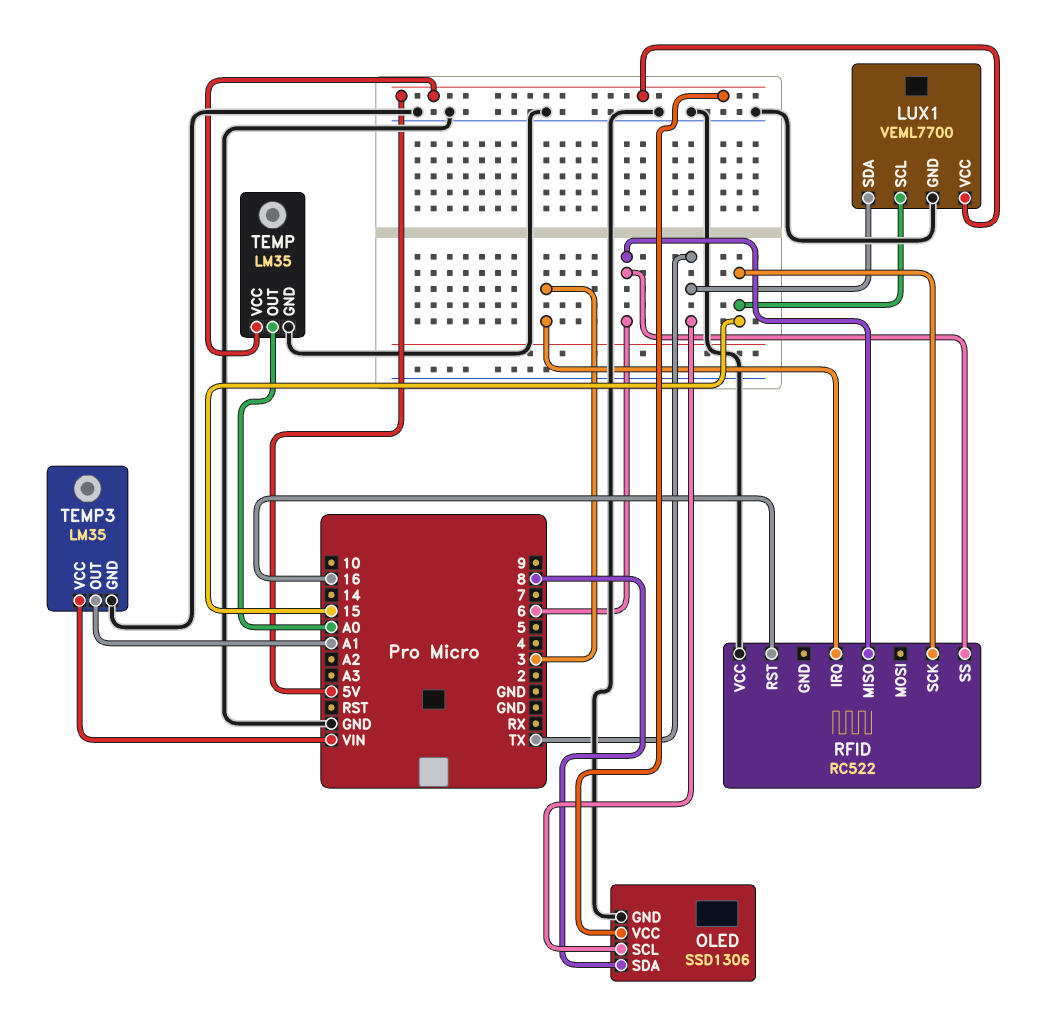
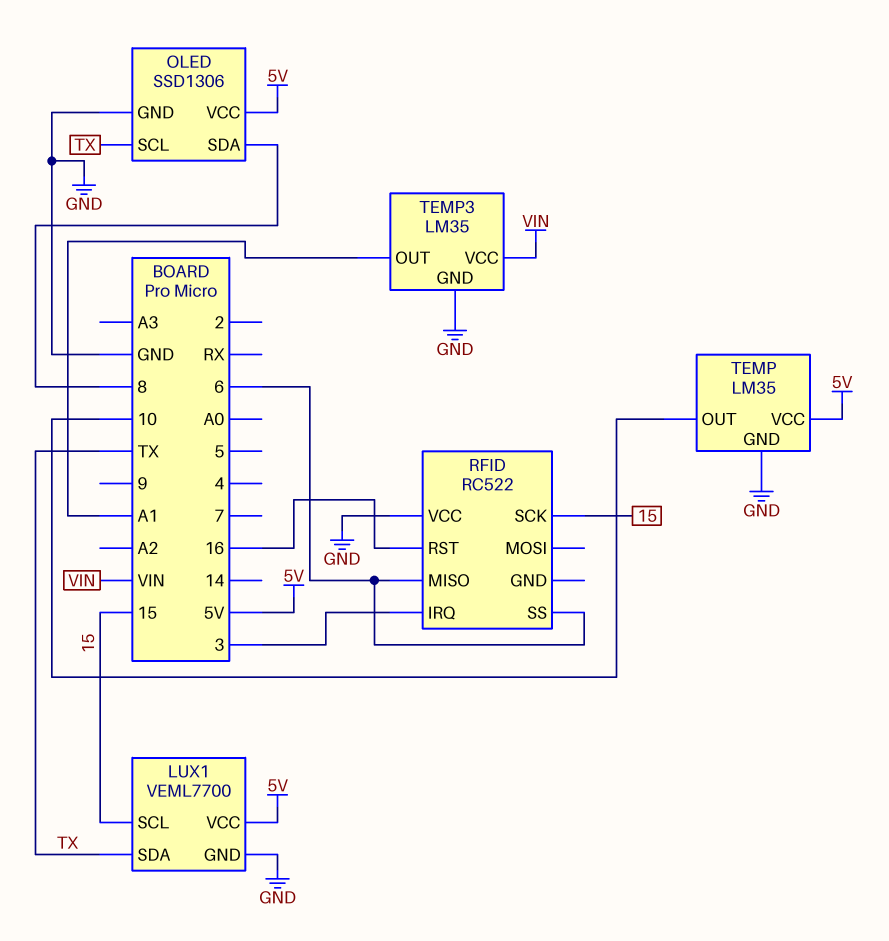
TEMP pin OUT: A0 -> 10

